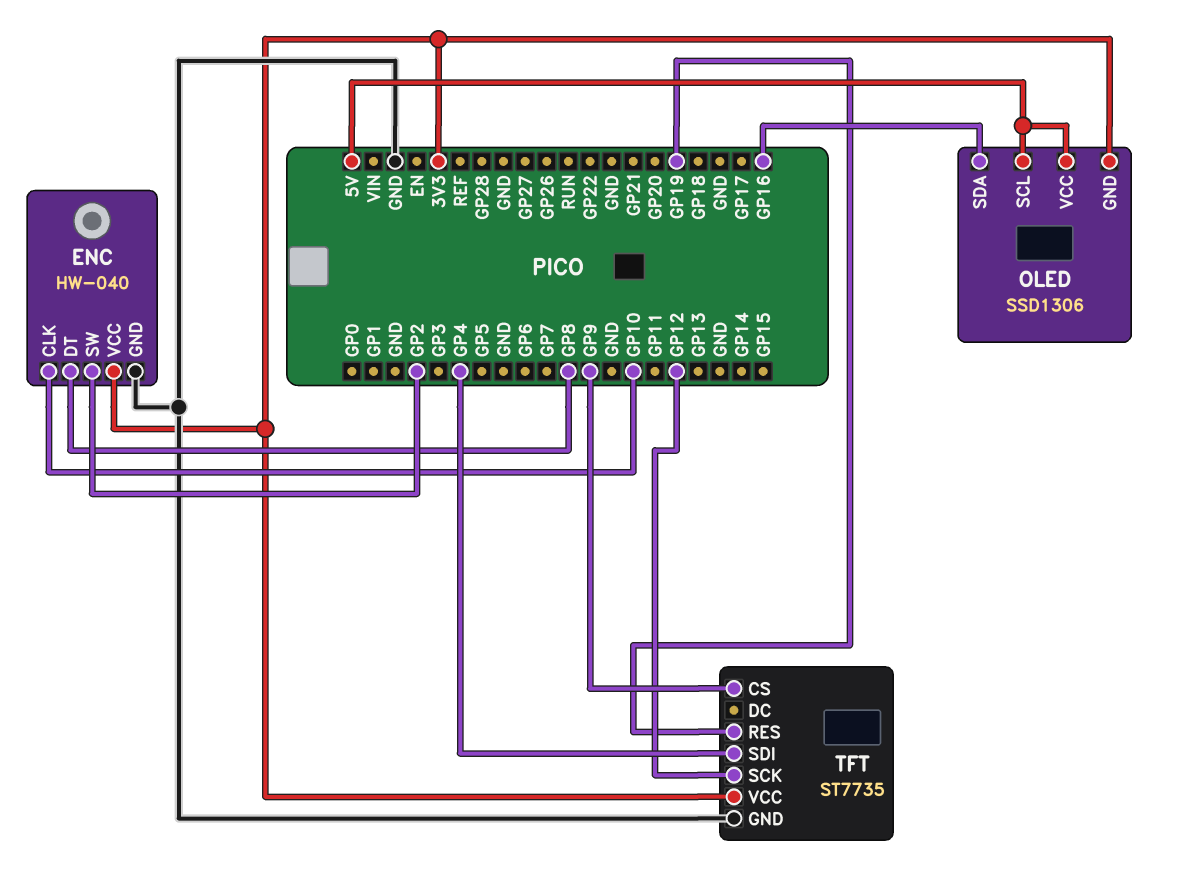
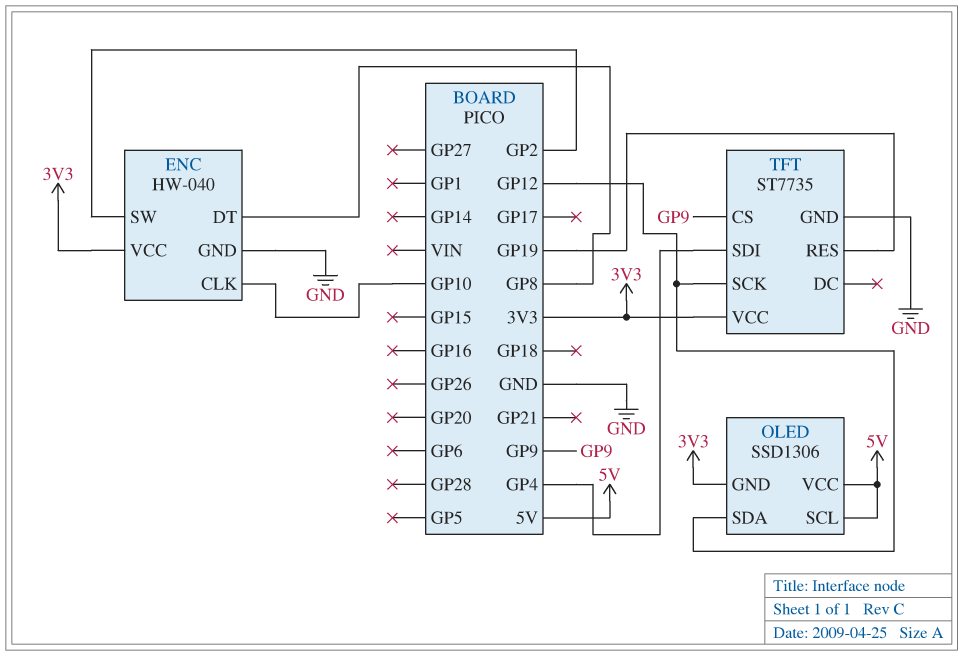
OLED pin SDA: GP16 -> GP12

